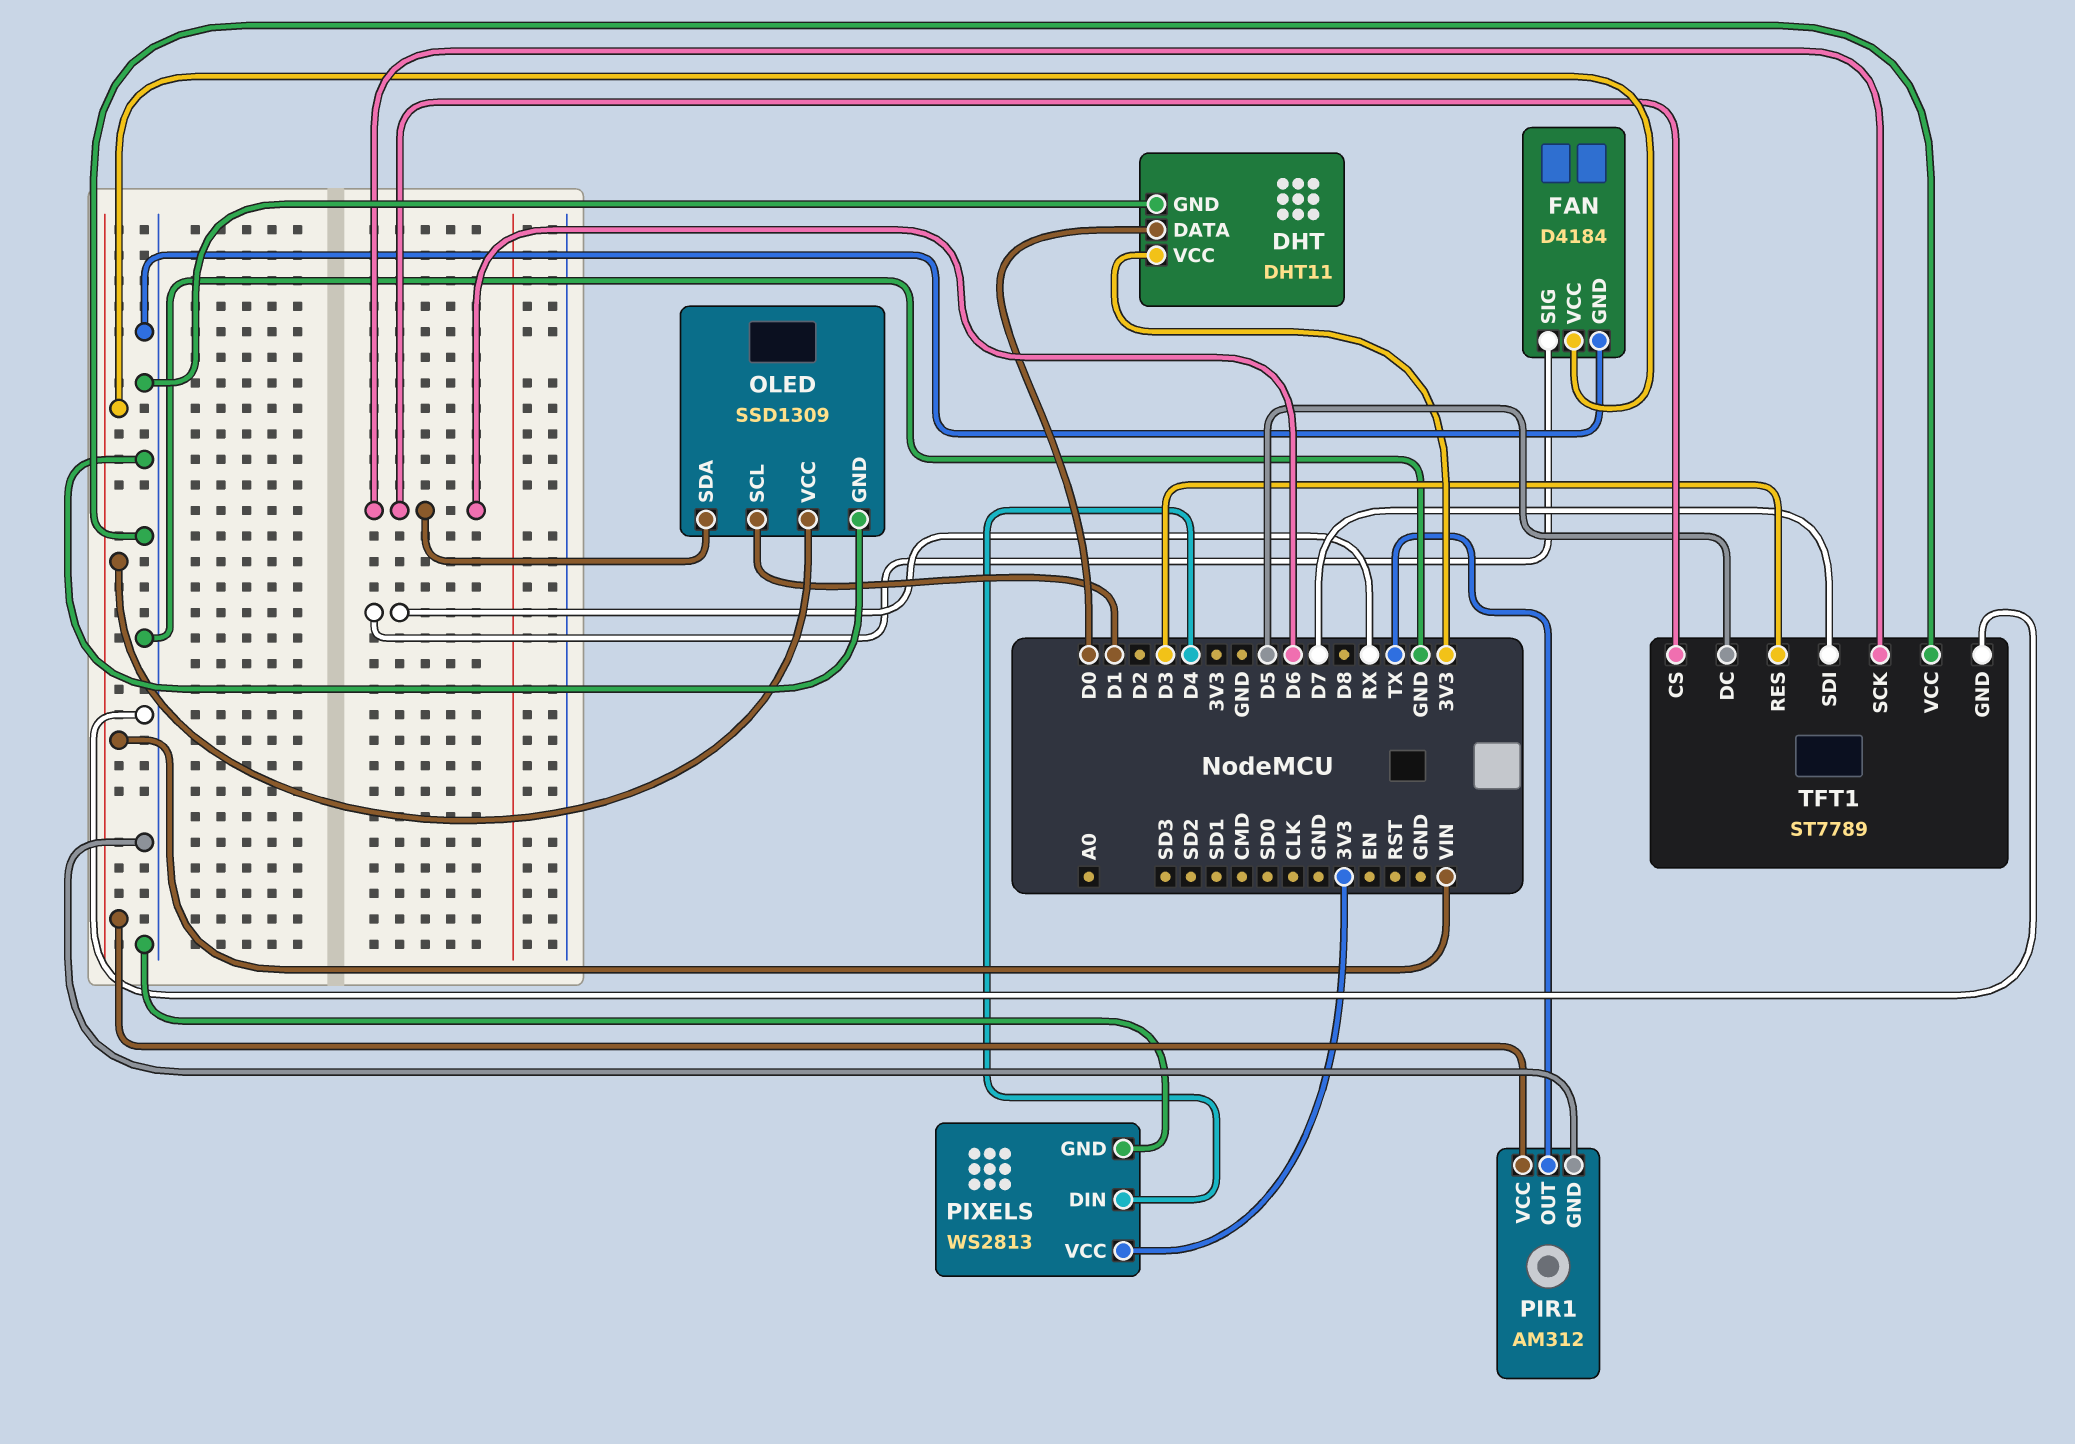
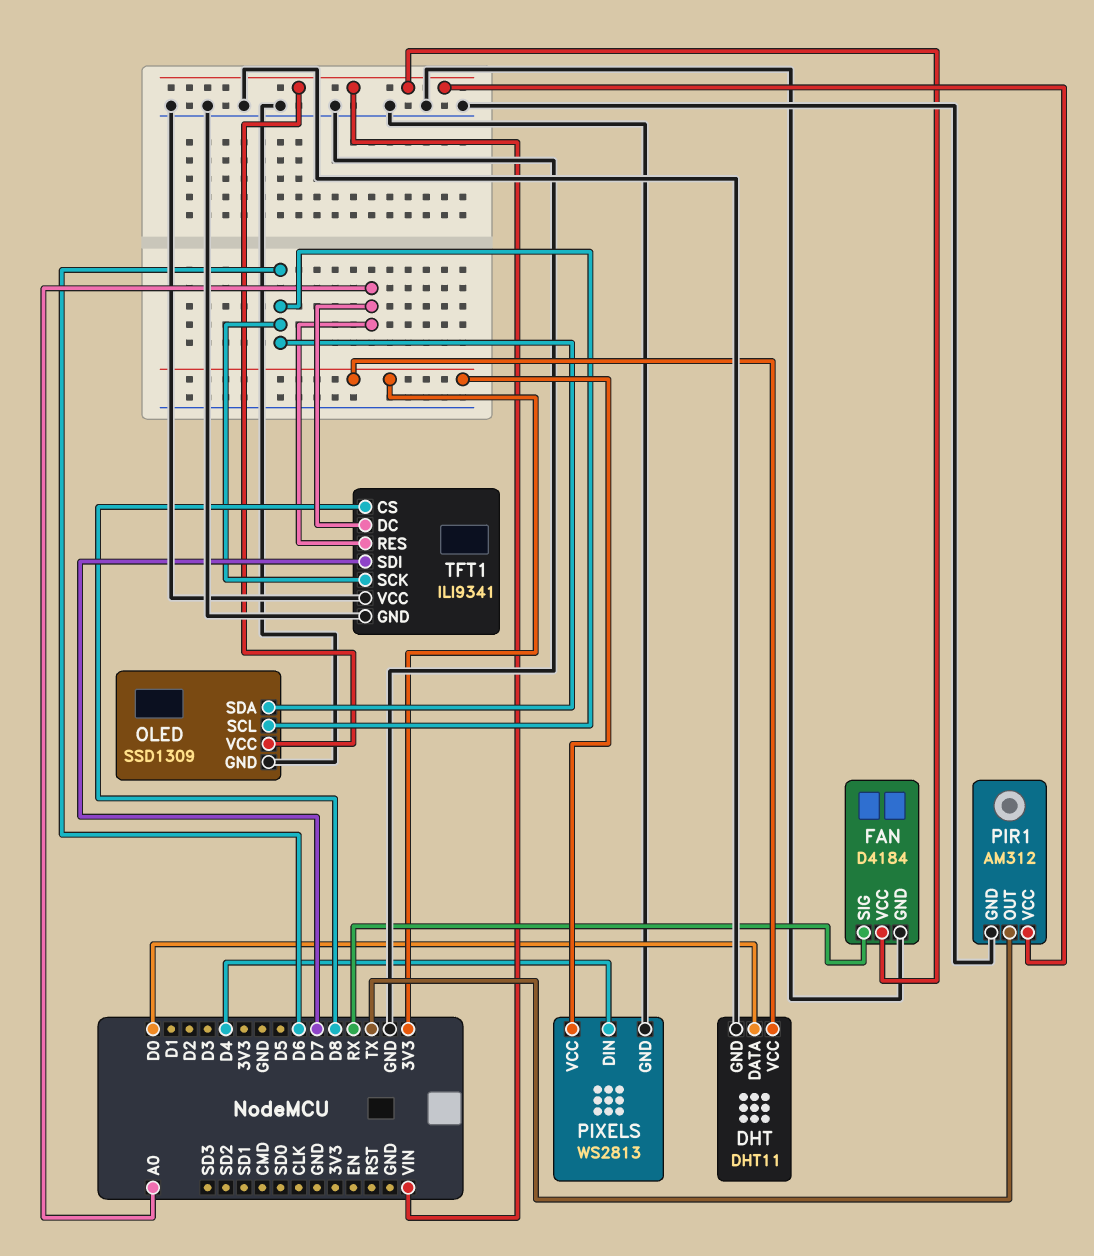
OLED pin SCL: D1 -> D6
TFT1: ST7789 -> ILI9341
TFT1 pin CS: D6 -> D8
TFT1 pin DC: D5 -> A0
TFT1 pin RES: D3 -> A0

